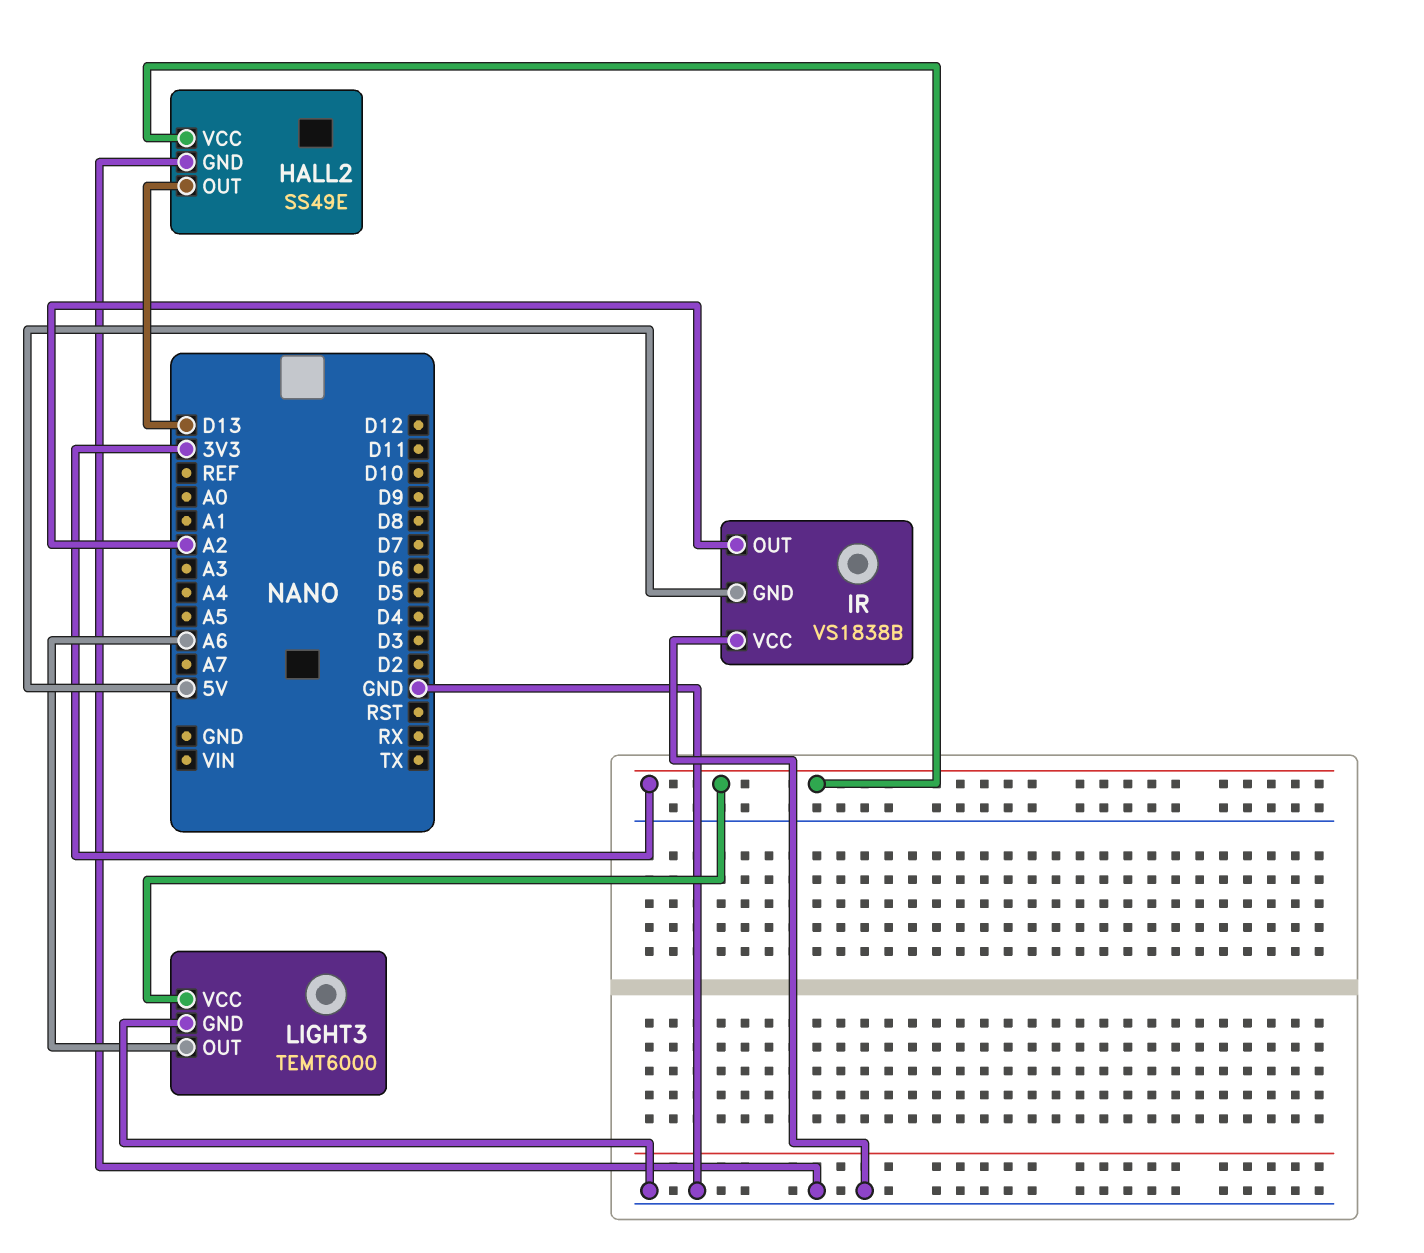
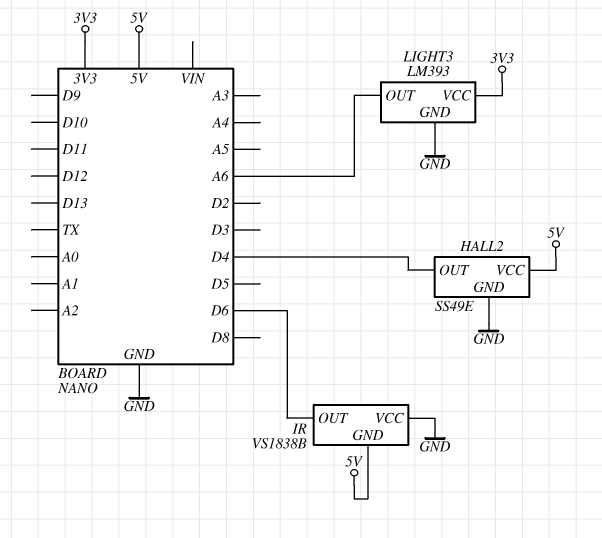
HALL2 pin OUT: D13 -> D4
HALL2 pin VCC: 3V3 -> 5V
IR pin OUT: A2 -> D6
LIGHT3: TEMT6000 -> LM393

